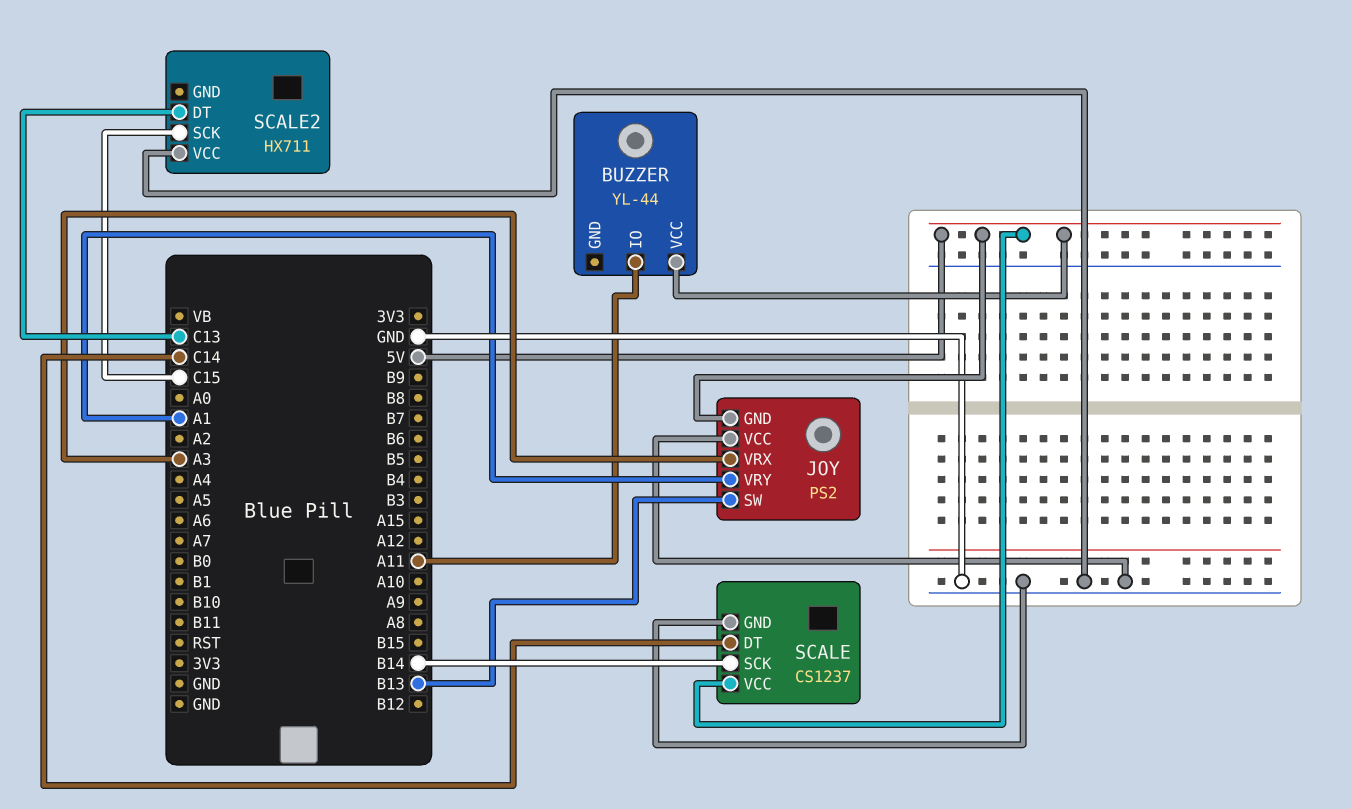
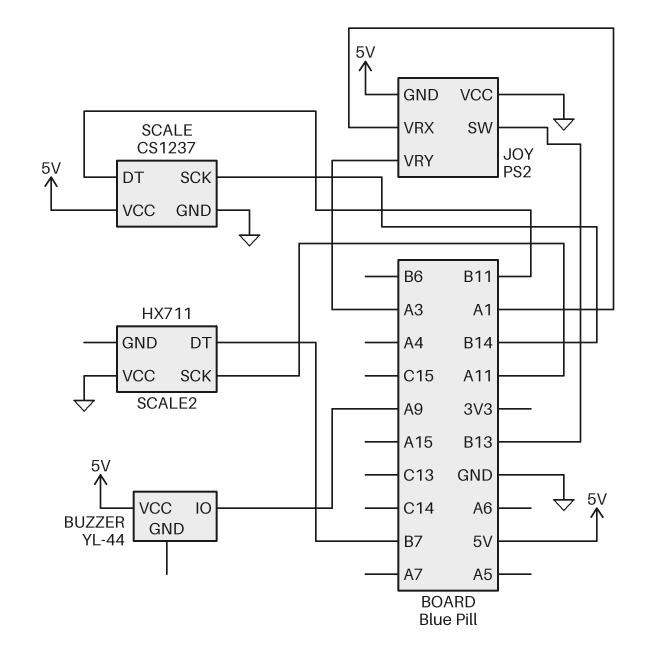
BUZZER pin IO: A11 -> A9
JOY pin VRX: A3 -> A1
JOY pin VRY: A1 -> A3
SCALE pin DT: C14 -> B11
SCALE2 pin DT: C13 -> B7
SCALE2 pin SCK: C15 -> A11

